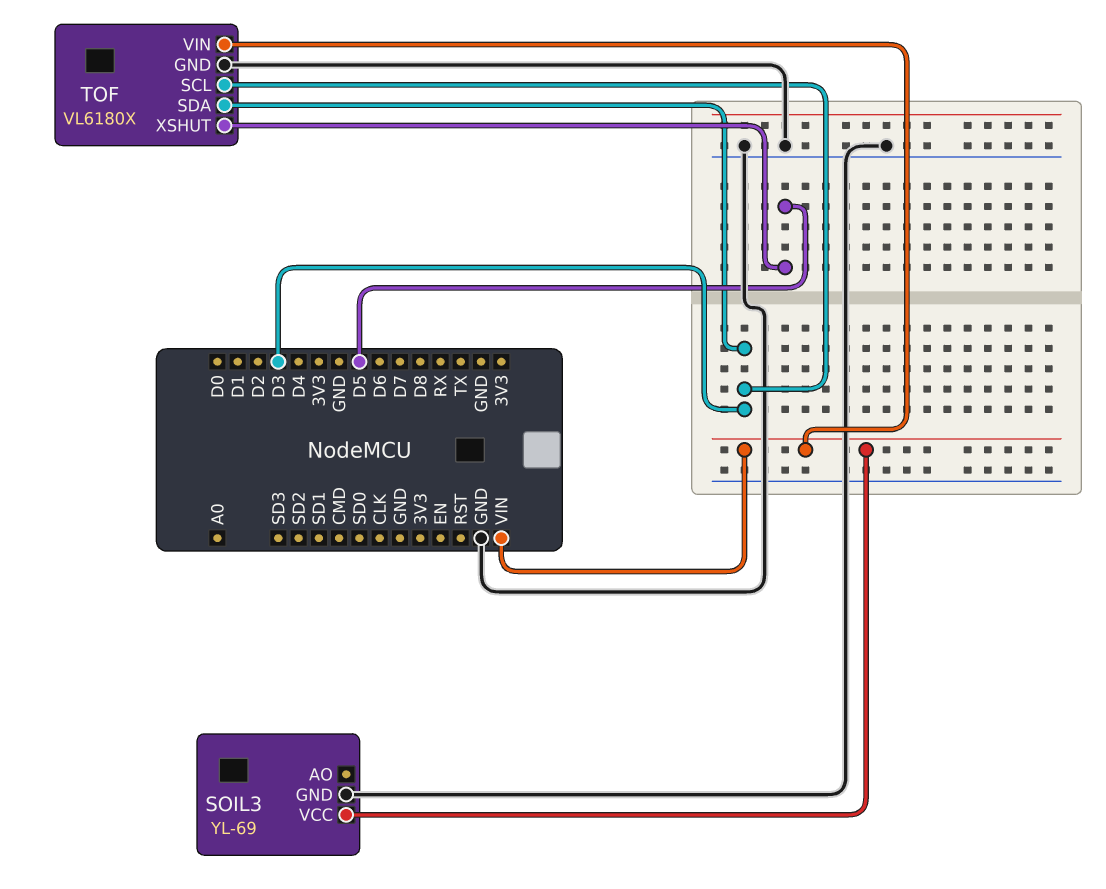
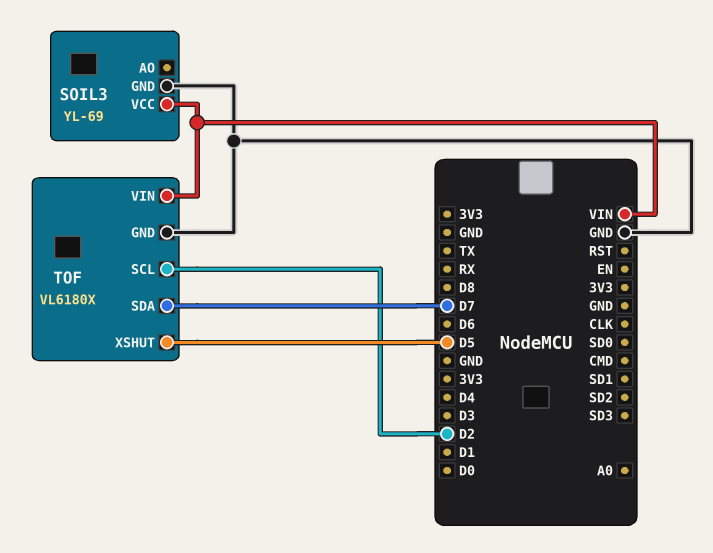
TOF pin SCL: D3 -> D2
TOF pin SDA: D3 -> D7

